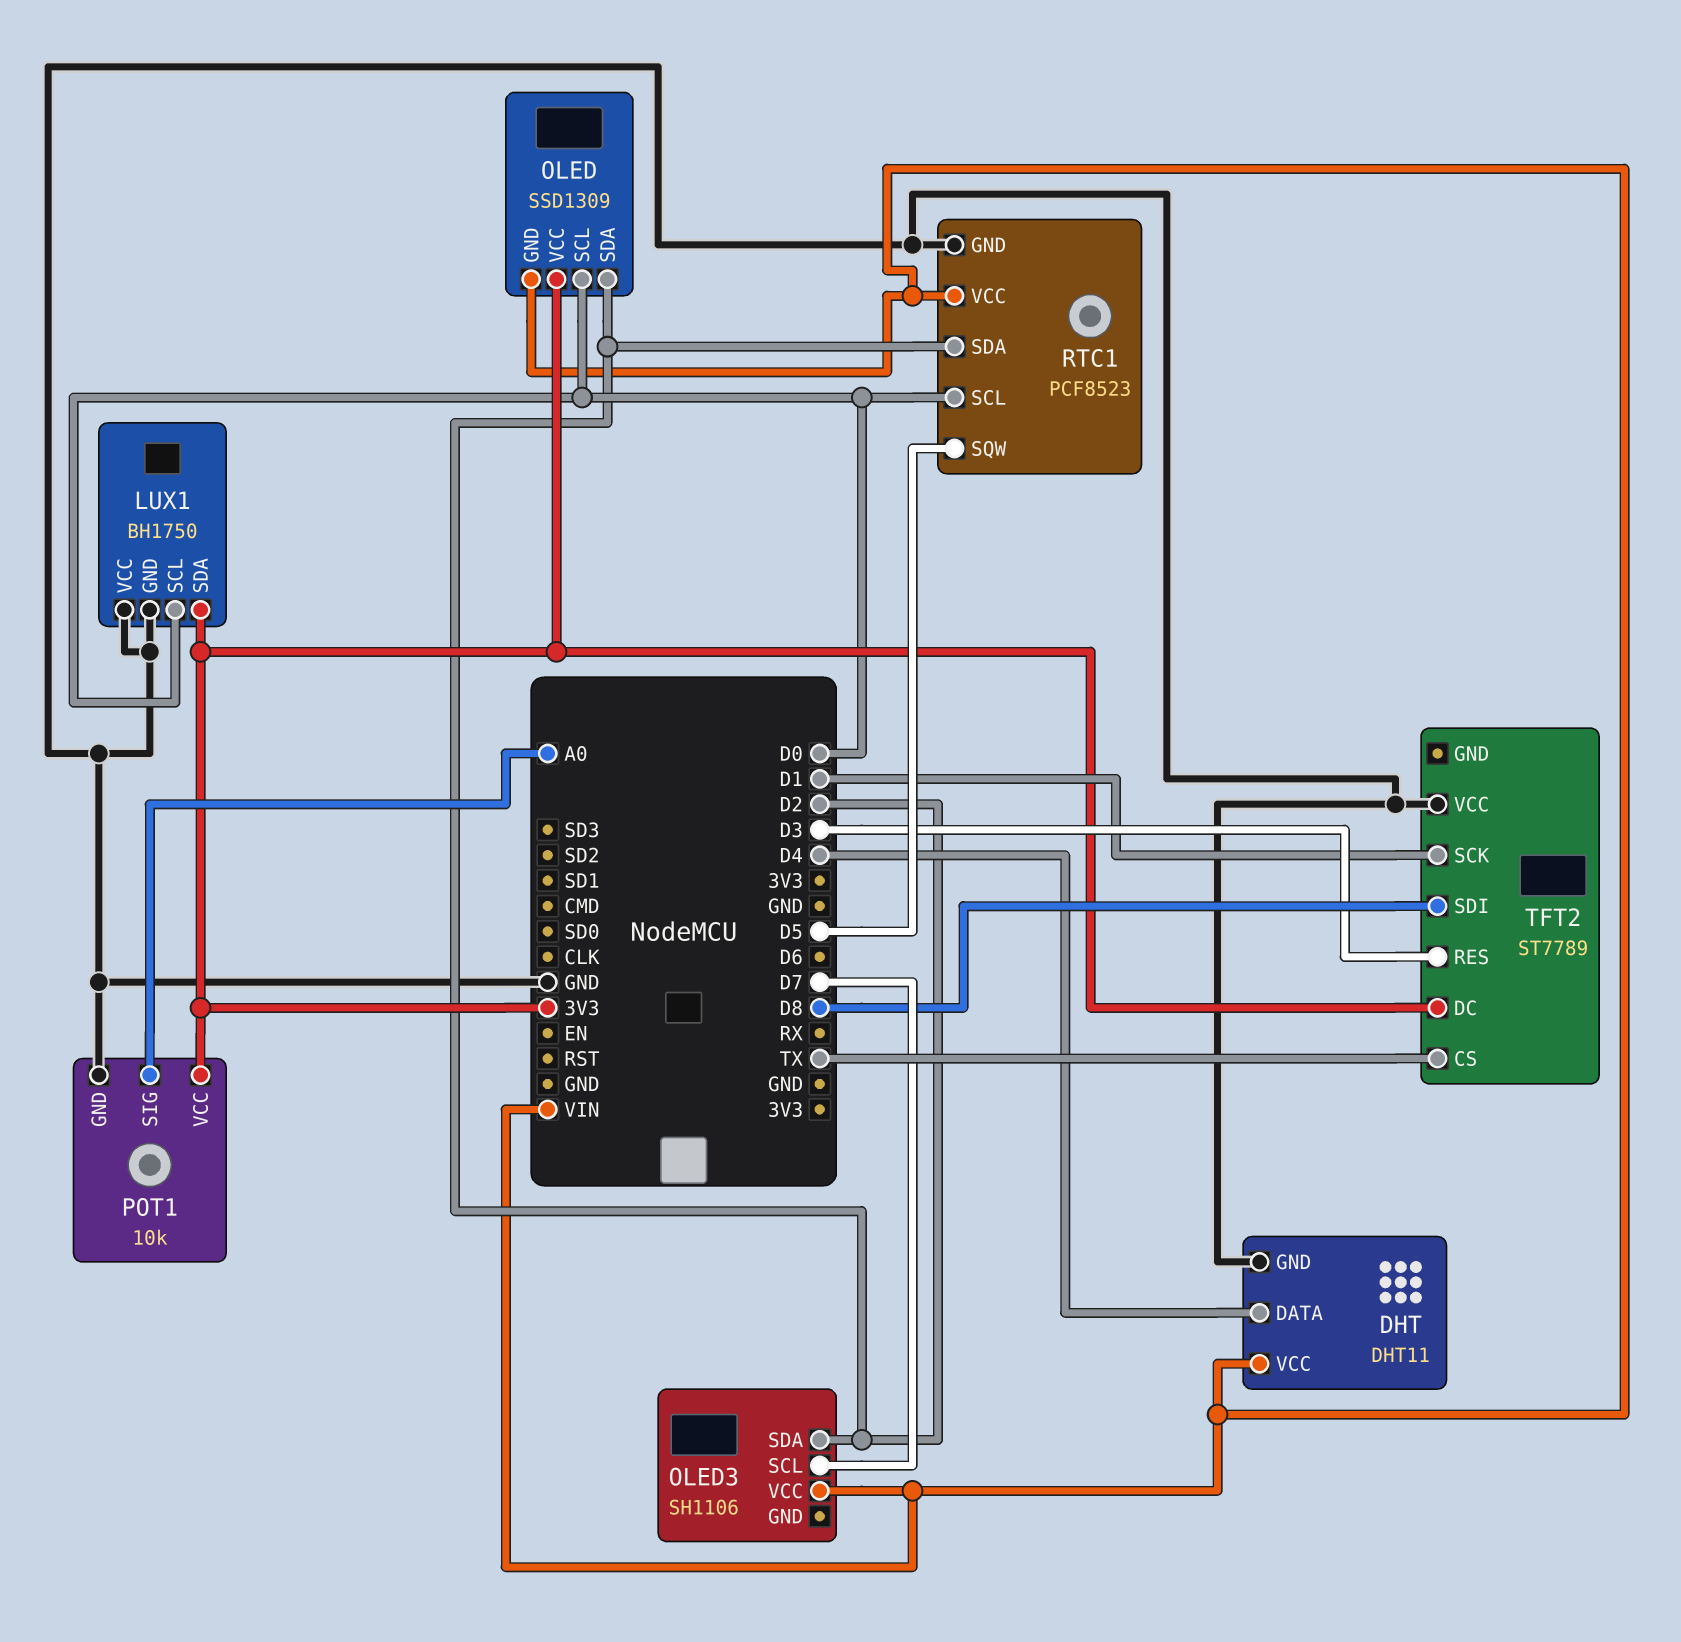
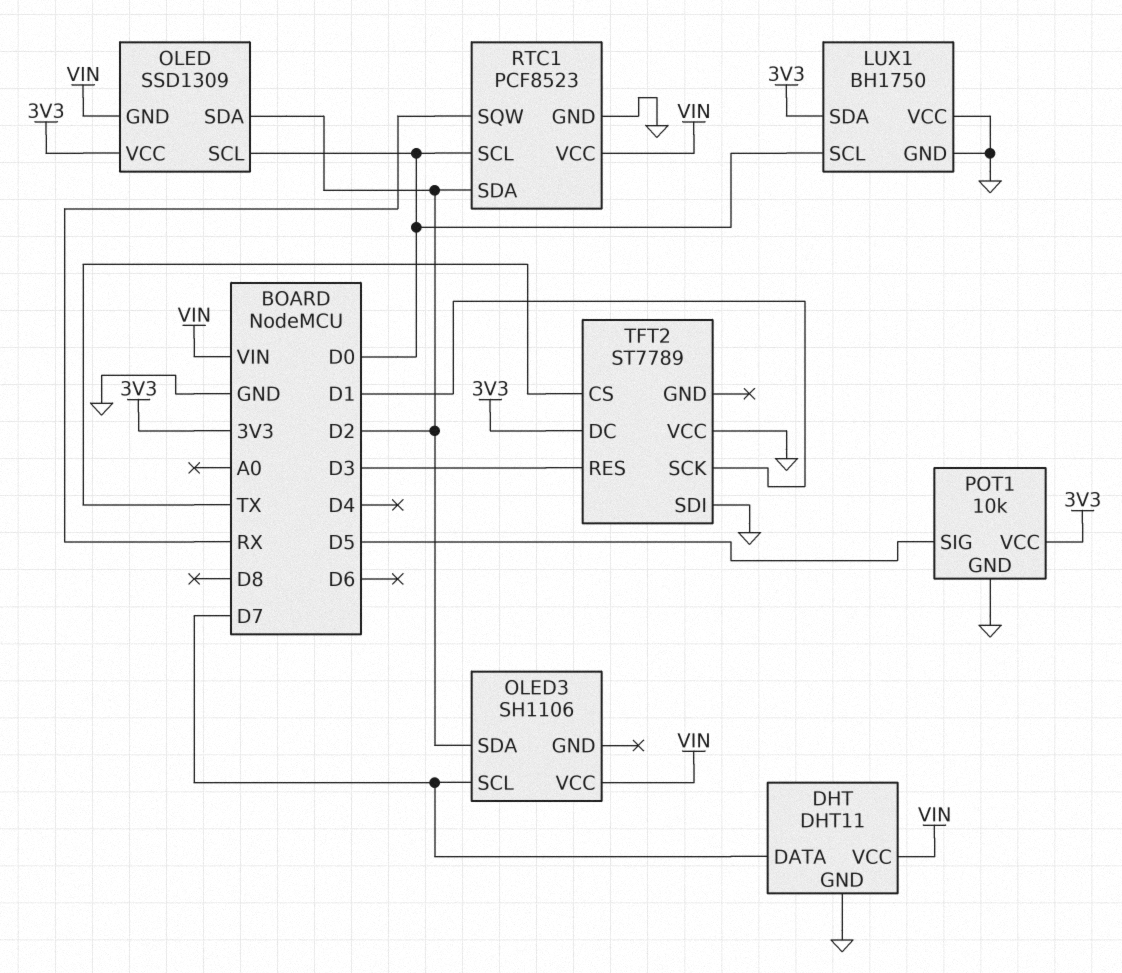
DHT pin DATA: D4 -> D7
POT1 pin SIG: A0 -> D5
RTC1 pin SQW: D5 -> RX
TFT2 pin SDI: D8 -> GND

